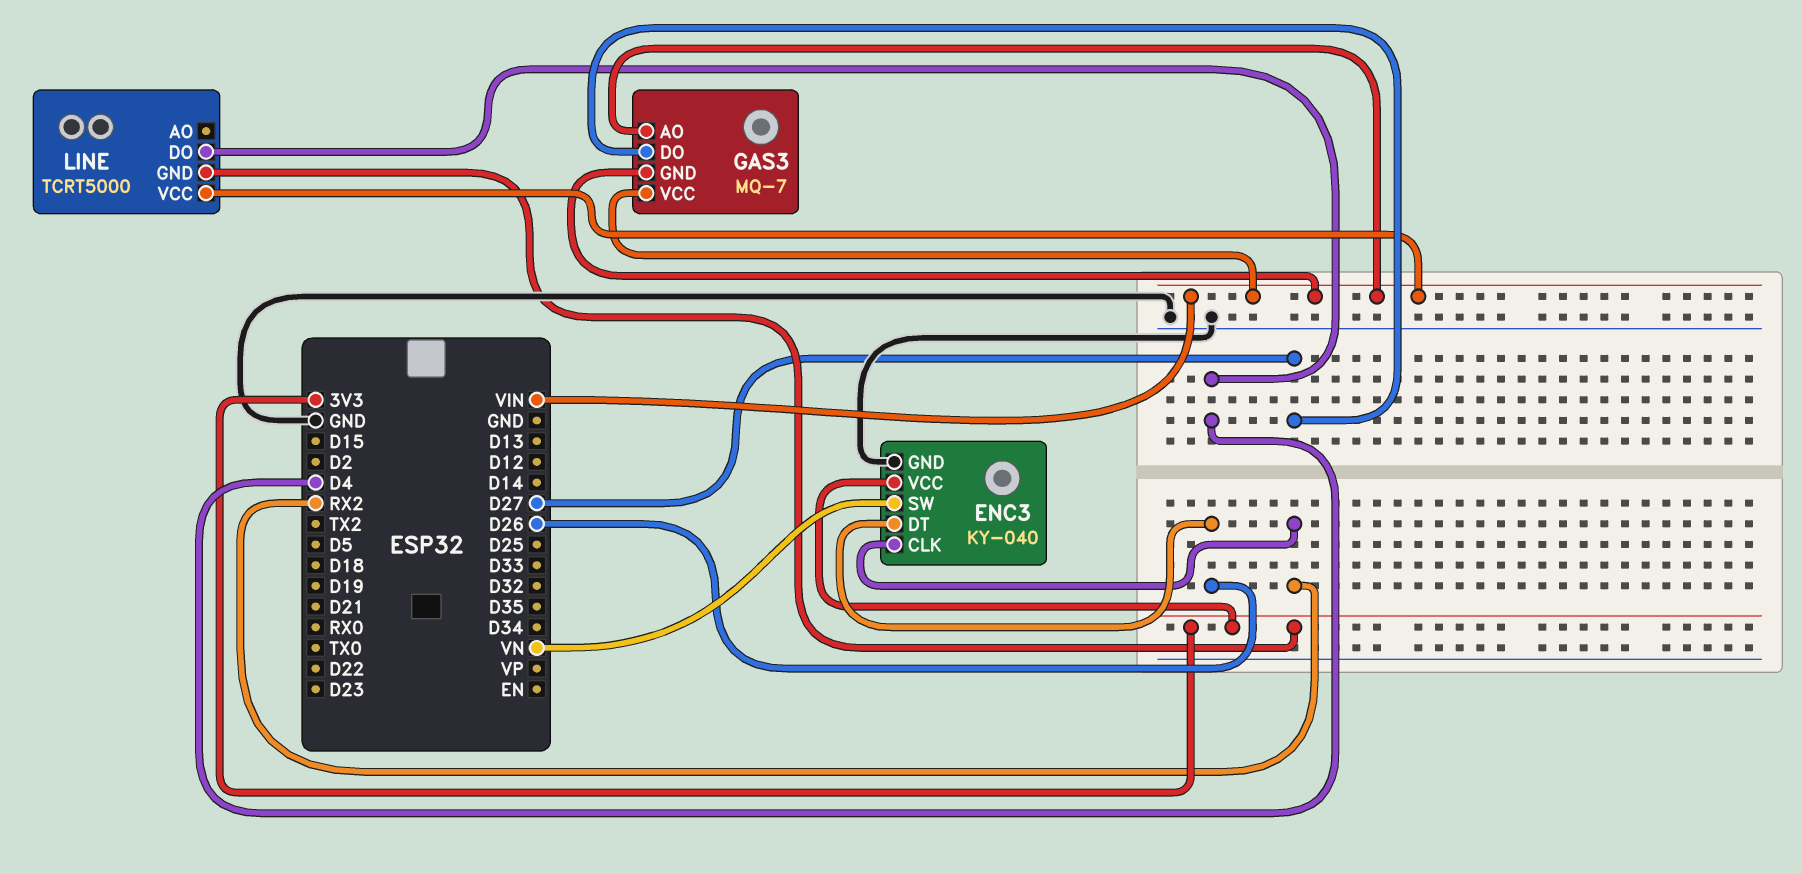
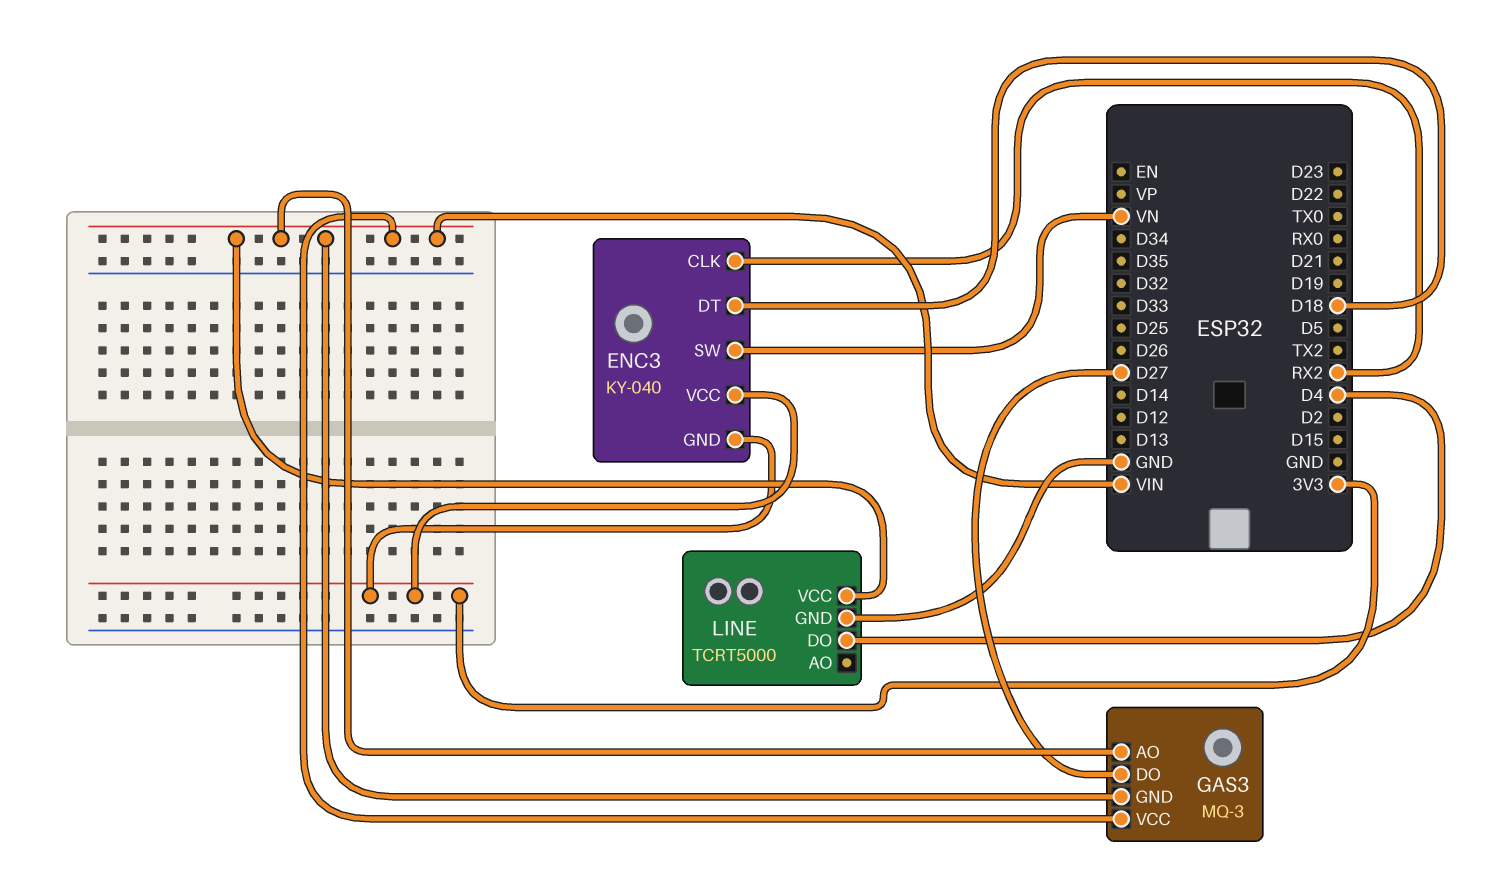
ENC3 pin DT: D26 -> D18
ENC3 pin GND: GND -> 3V3
GAS3: MQ-7 -> MQ-3
LINE pin GND: 3V3 -> GND

